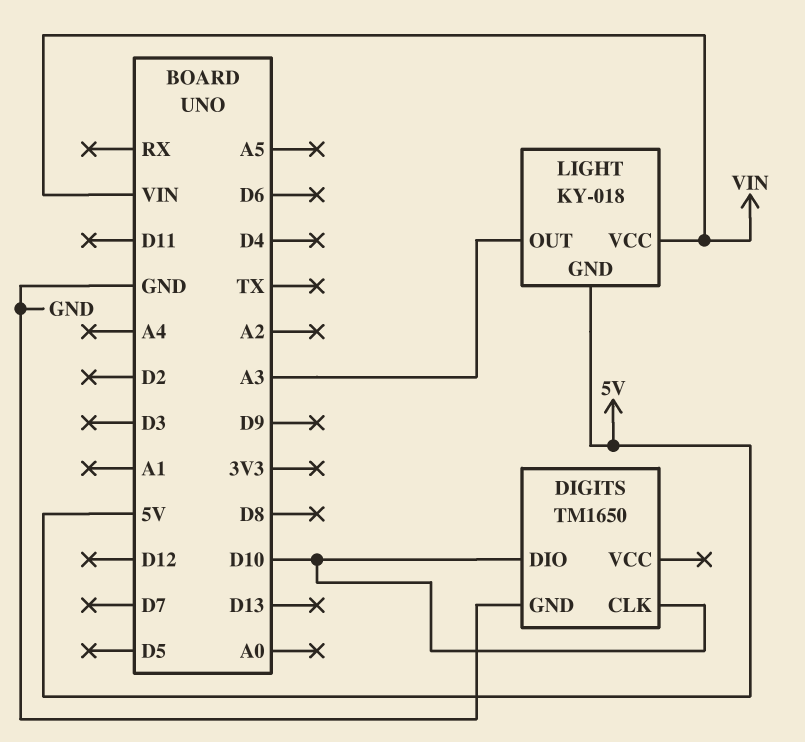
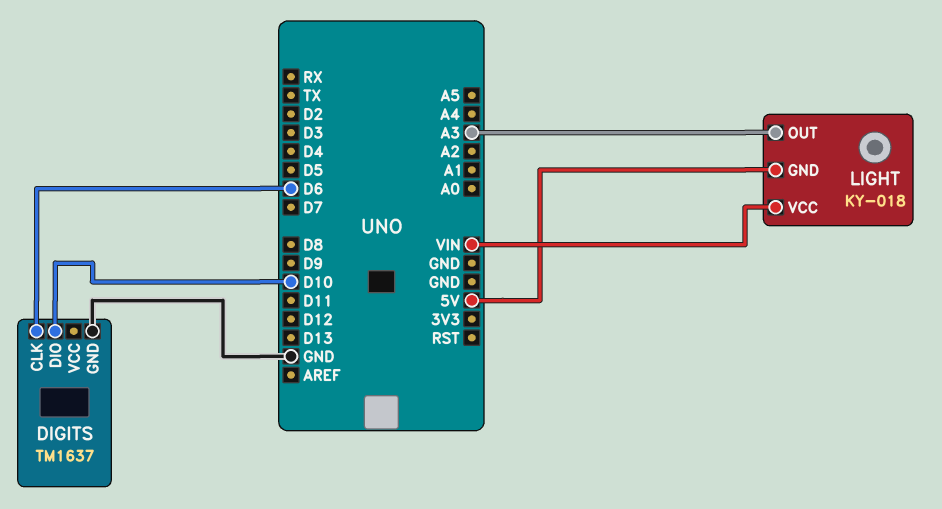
DIGITS: TM1650 -> TM1637
DIGITS pin CLK: D10 -> D6

